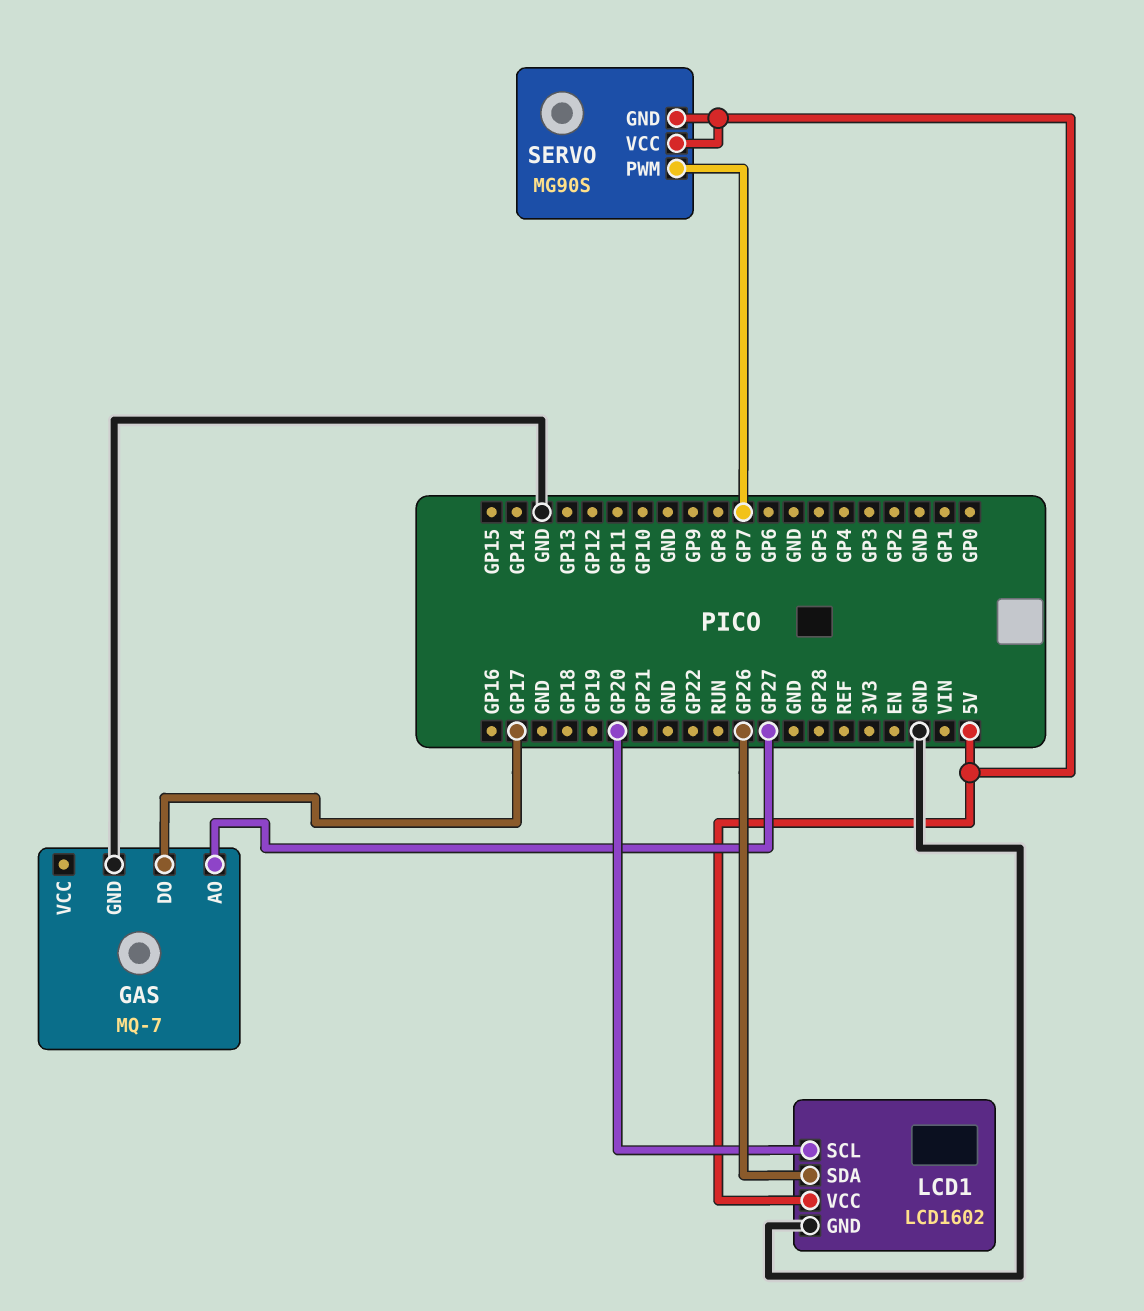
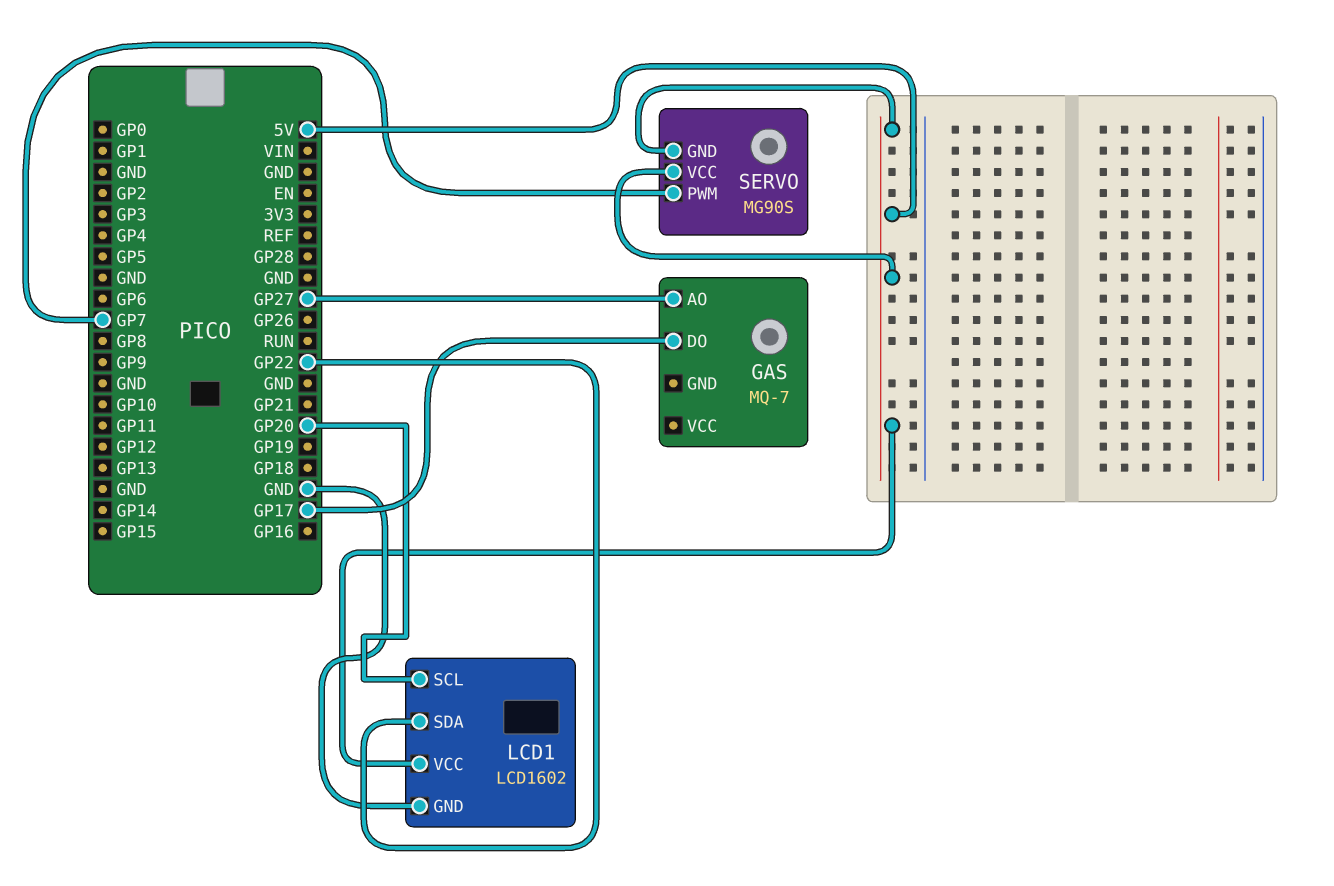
GAS pin GND: GND -> none
LCD1 pin SDA: GP26 -> GP22

